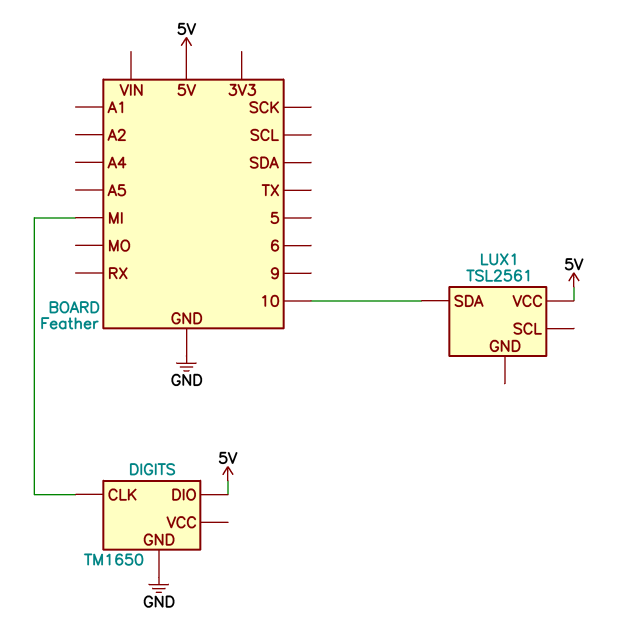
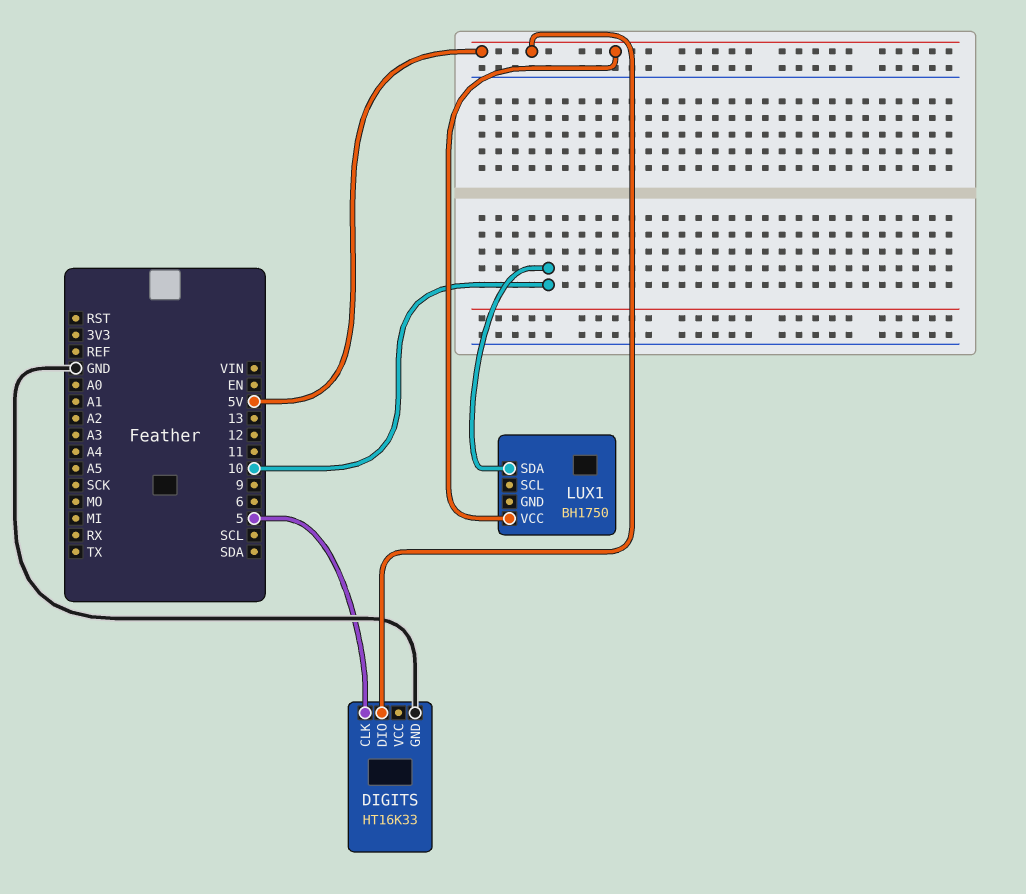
DIGITS: TM1650 -> HT16K33
DIGITS pin CLK: MI -> 5
LUX1: TSL2561 -> BH1750

